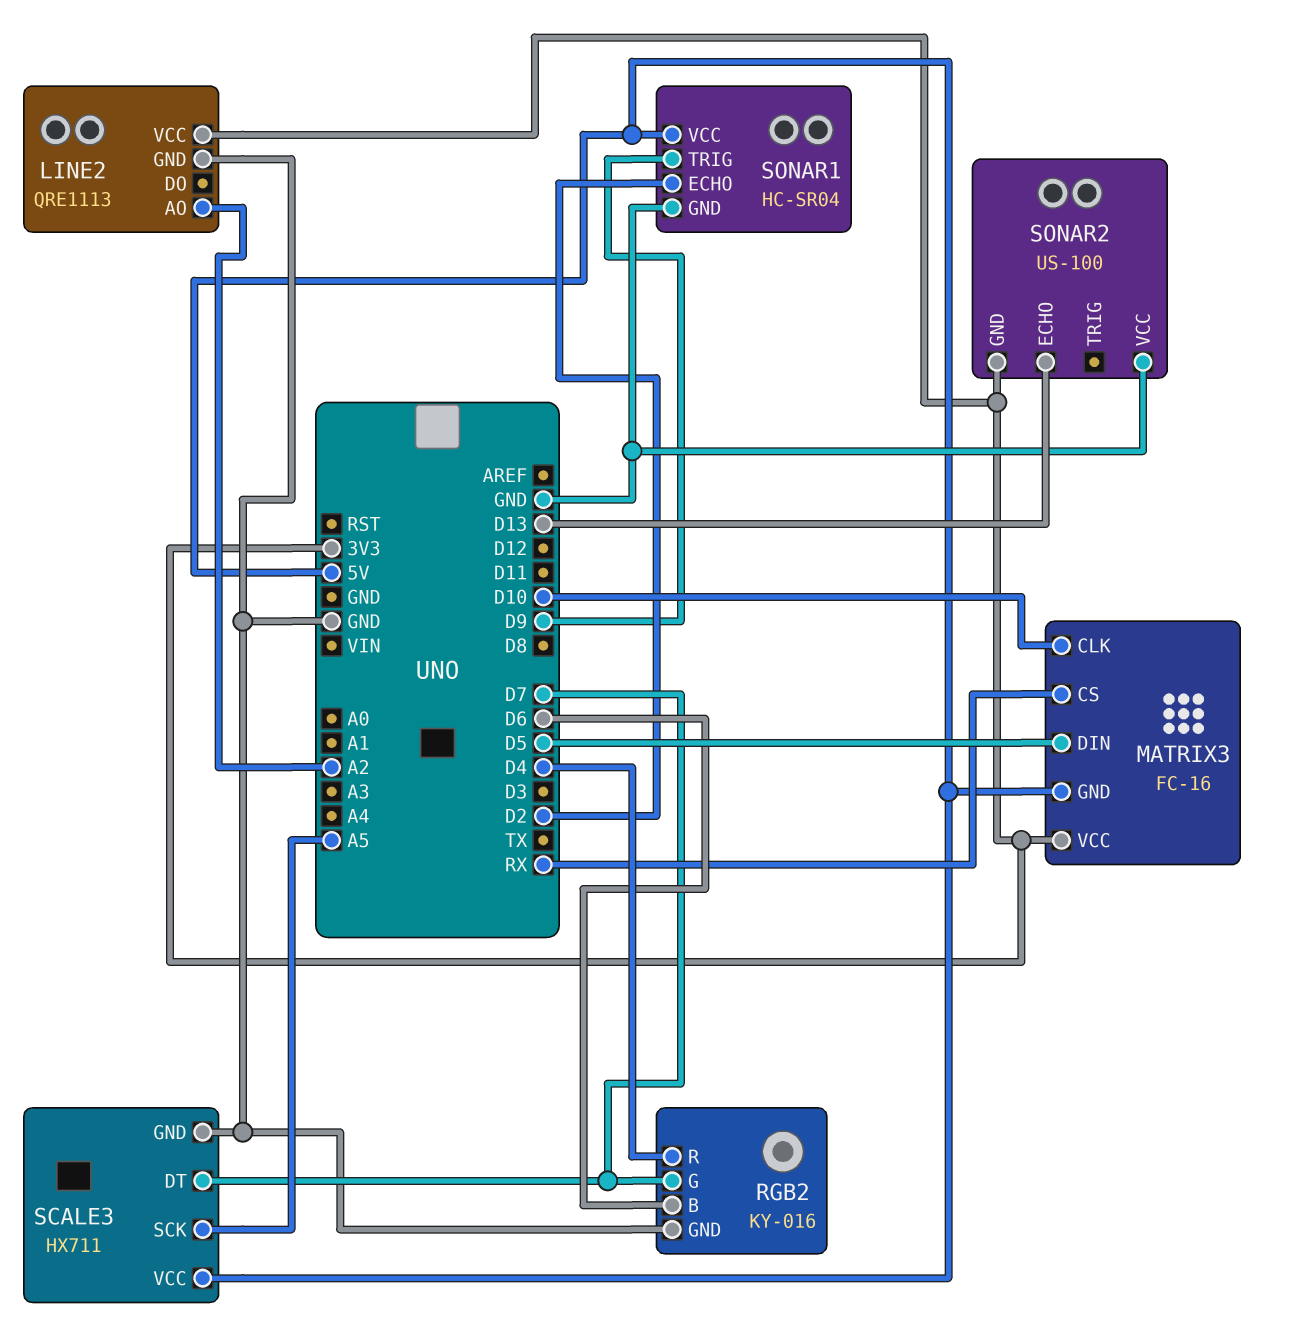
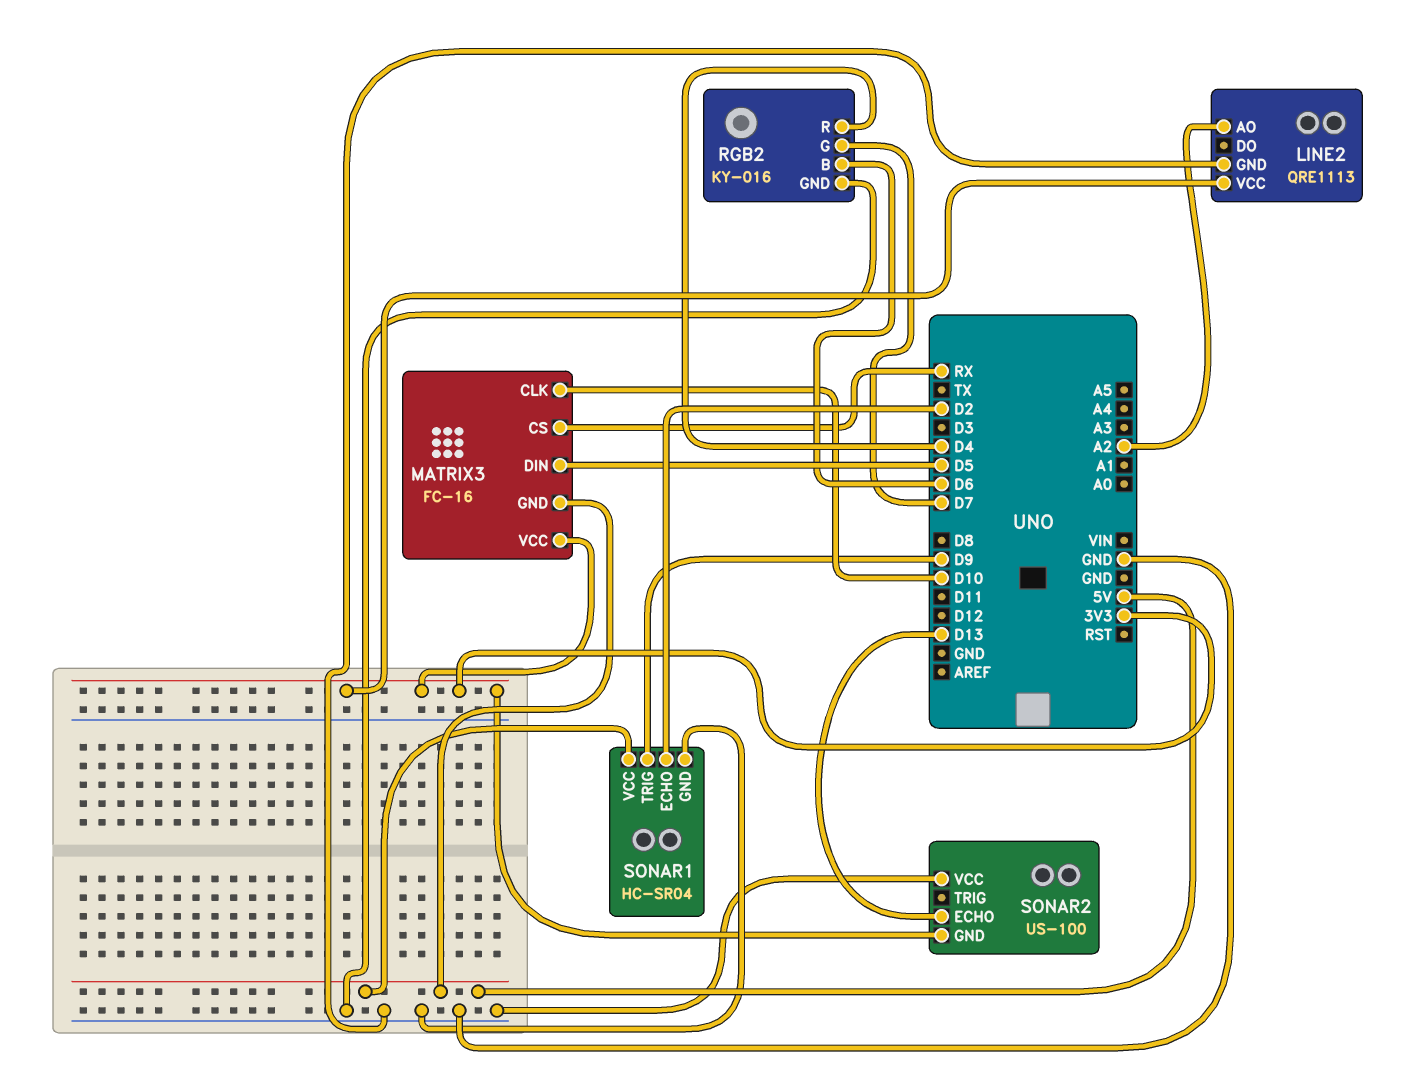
SCALE3: HX711 -> none
SCALE3 pin DT: D7 -> none
SCALE3 pin GND: GND -> none
SCALE3 pin SCK: A5 -> none
SCALE3 pin VCC: 5V -> none

